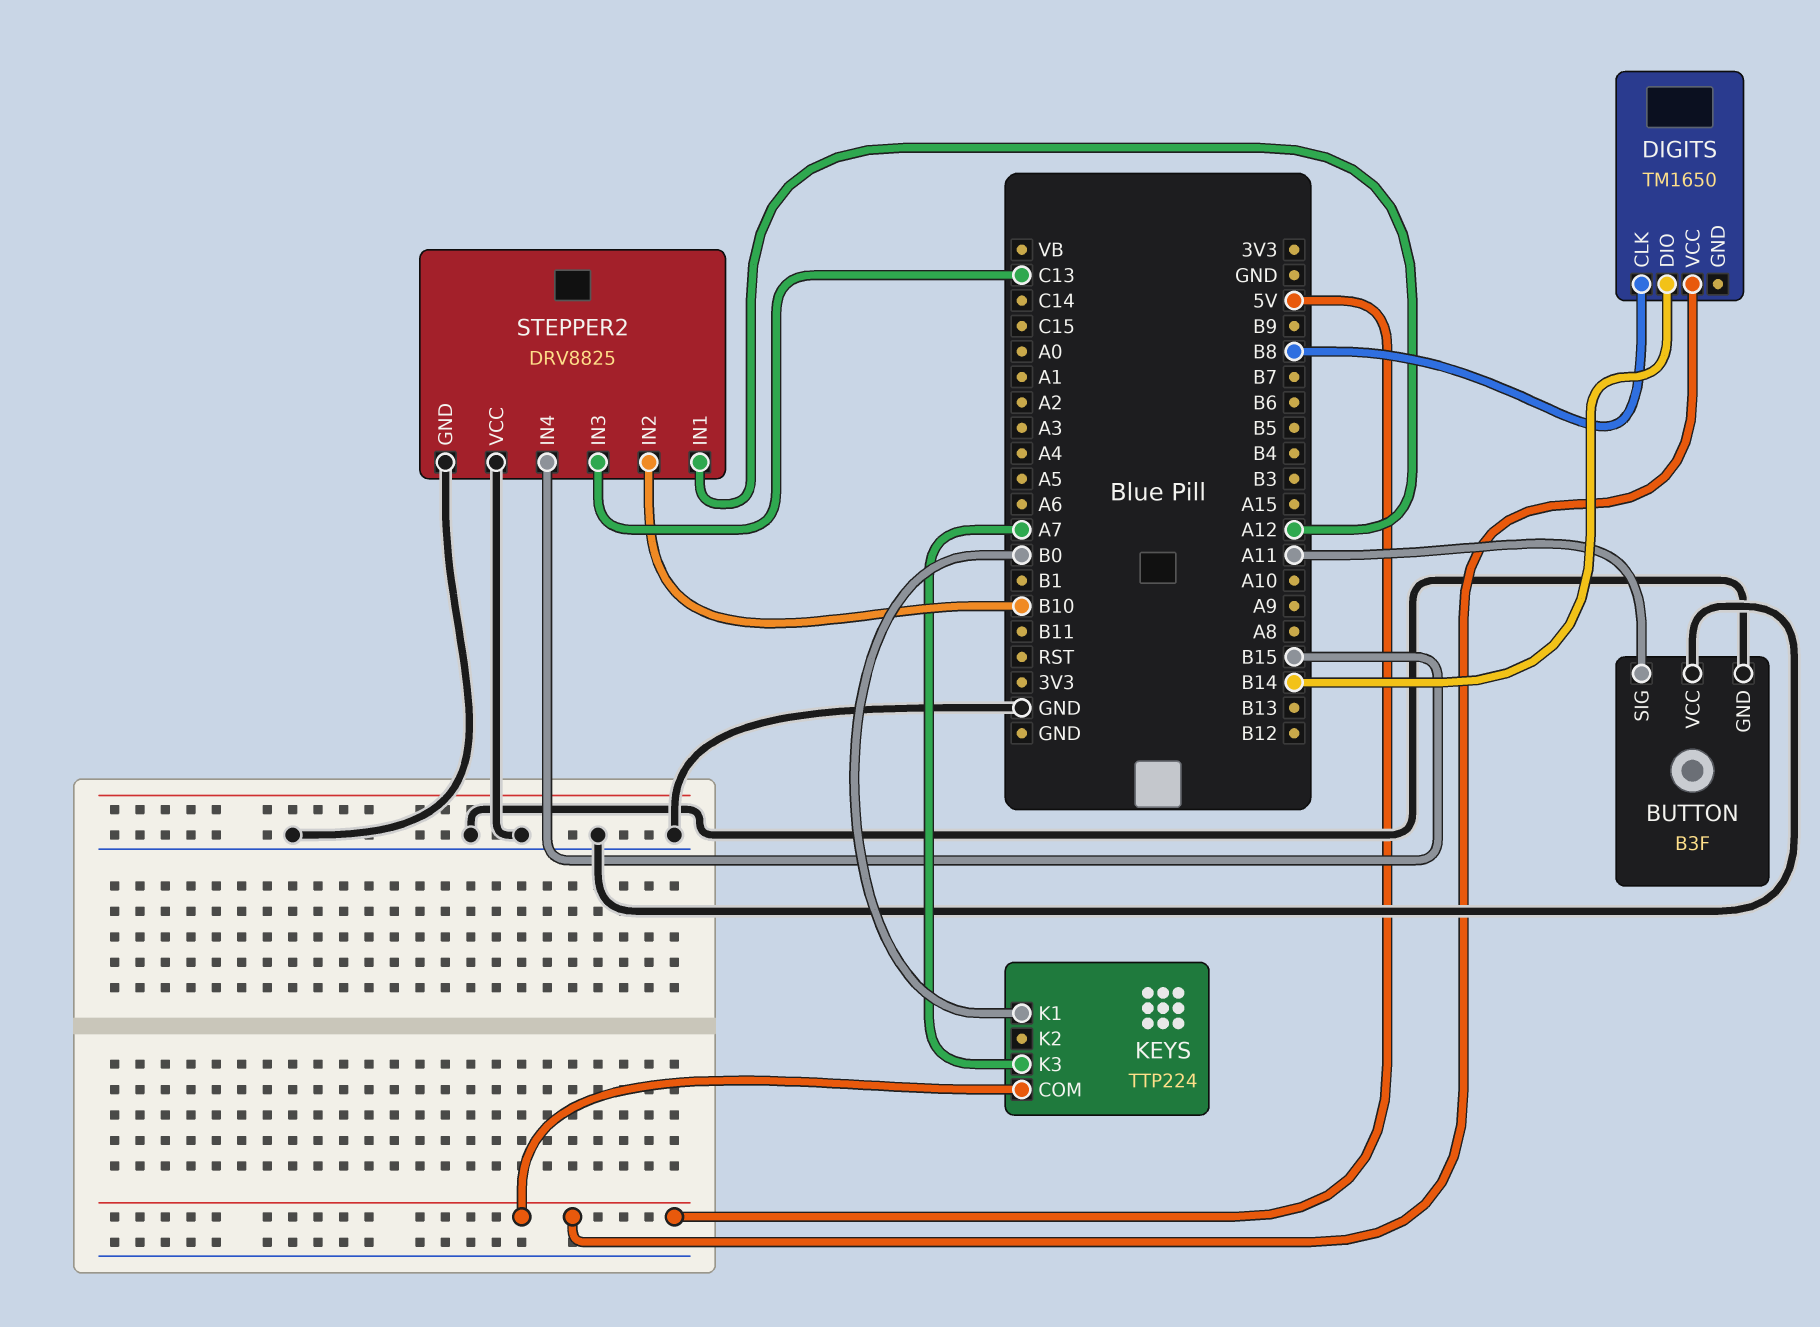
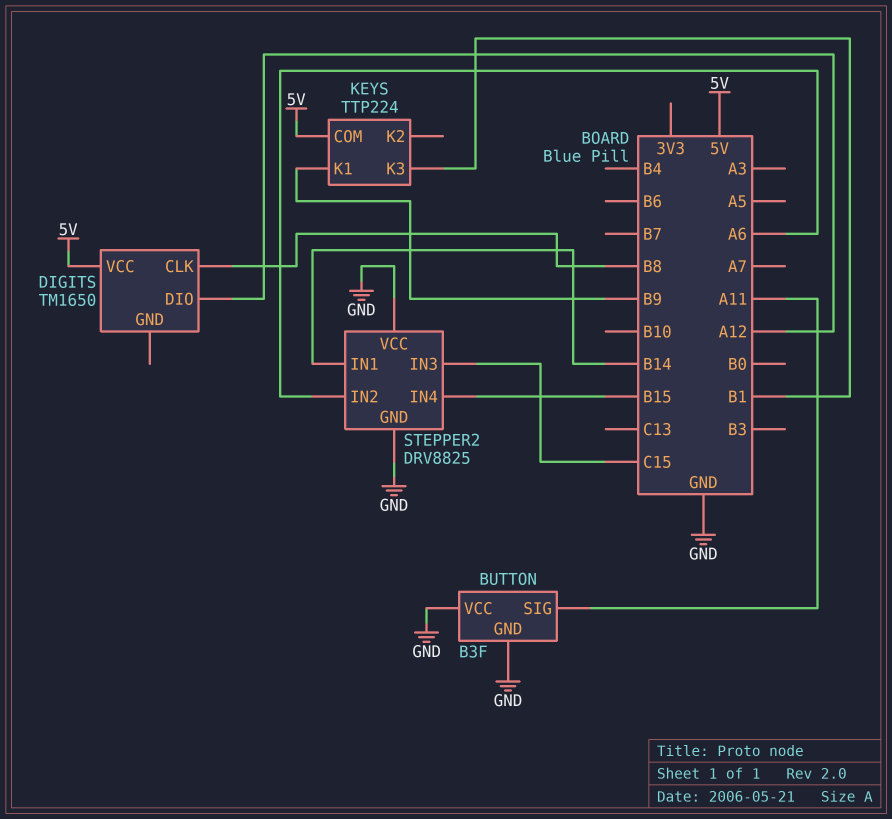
DIGITS pin DIO: B14 -> A12
KEYS pin K1: B0 -> B9
KEYS pin K3: A7 -> B1
STEPPER2 pin IN1: A12 -> B14
STEPPER2 pin IN2: B10 -> A6
STEPPER2 pin IN3: C13 -> C15

